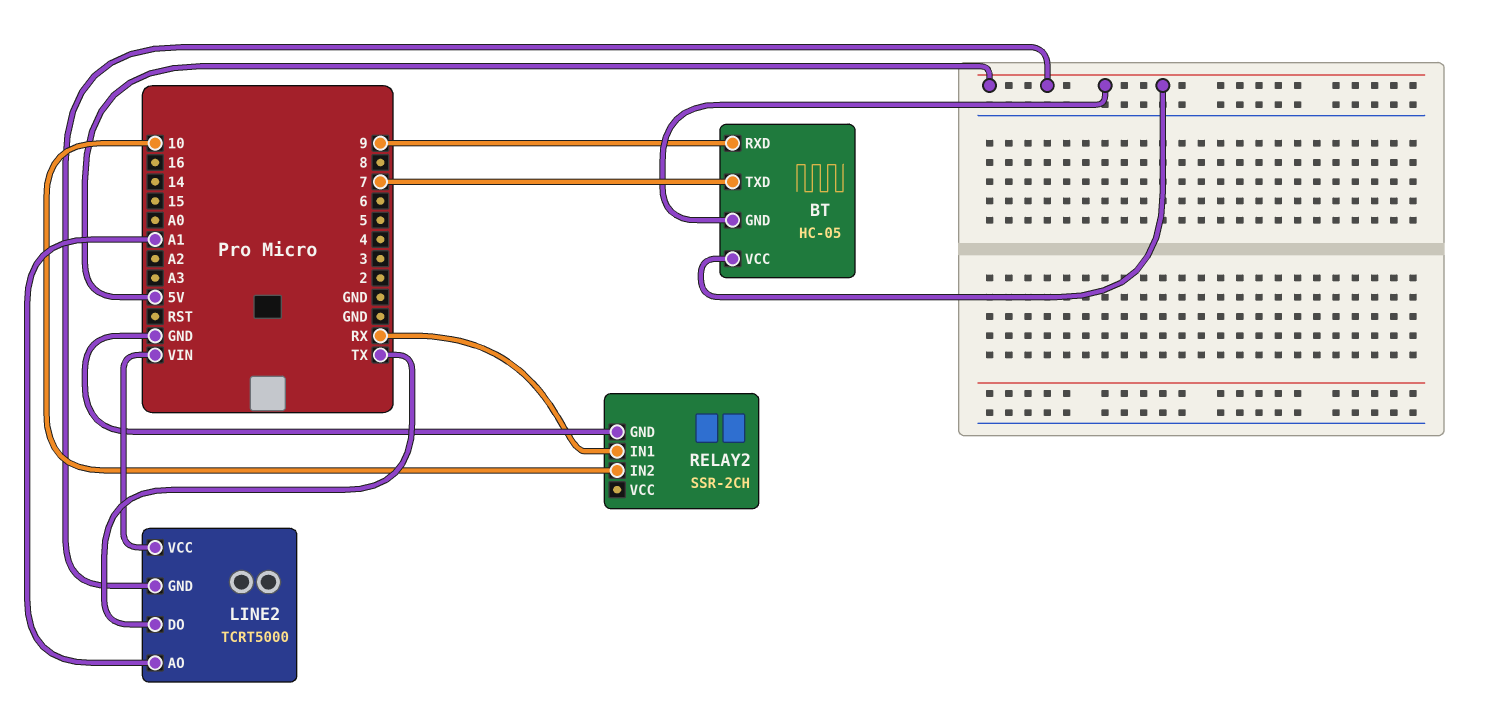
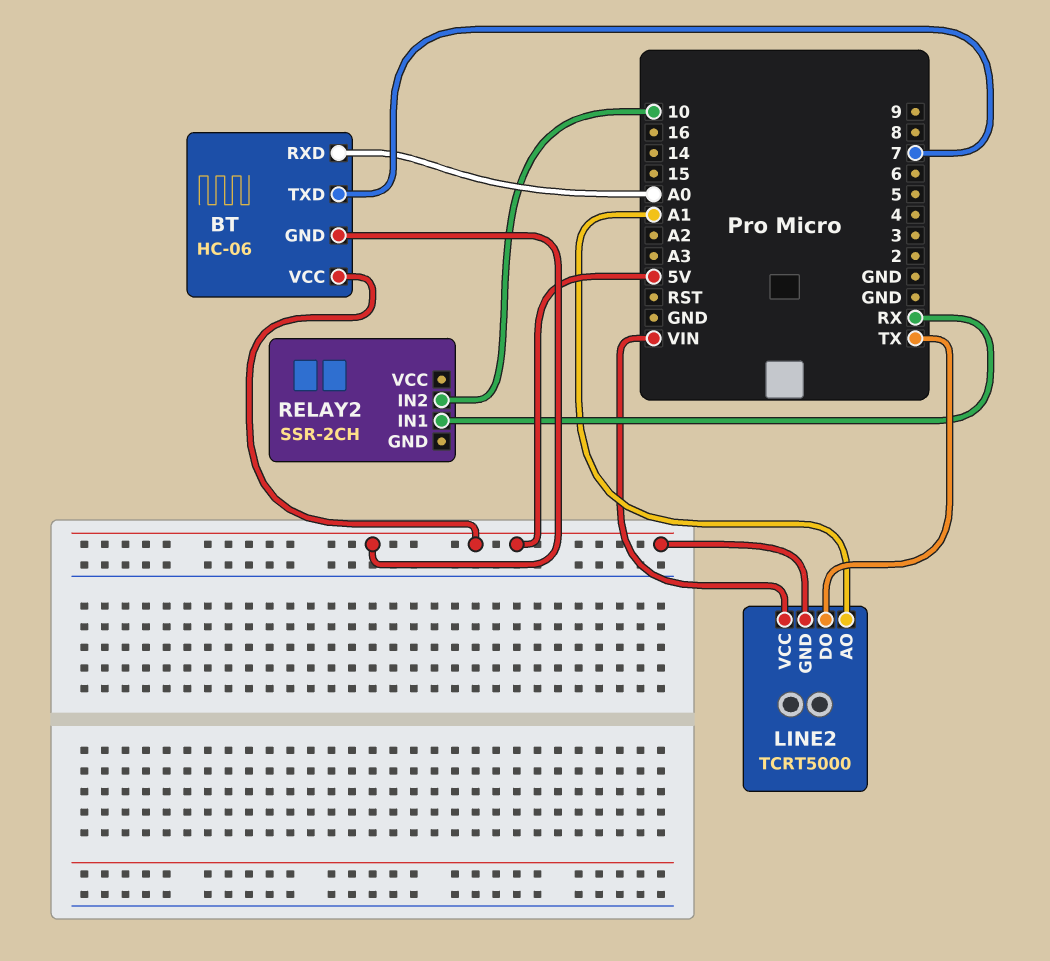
BT: HC-05 -> HC-06
BT pin RXD: 9 -> A0
RELAY2 pin GND: GND -> none

